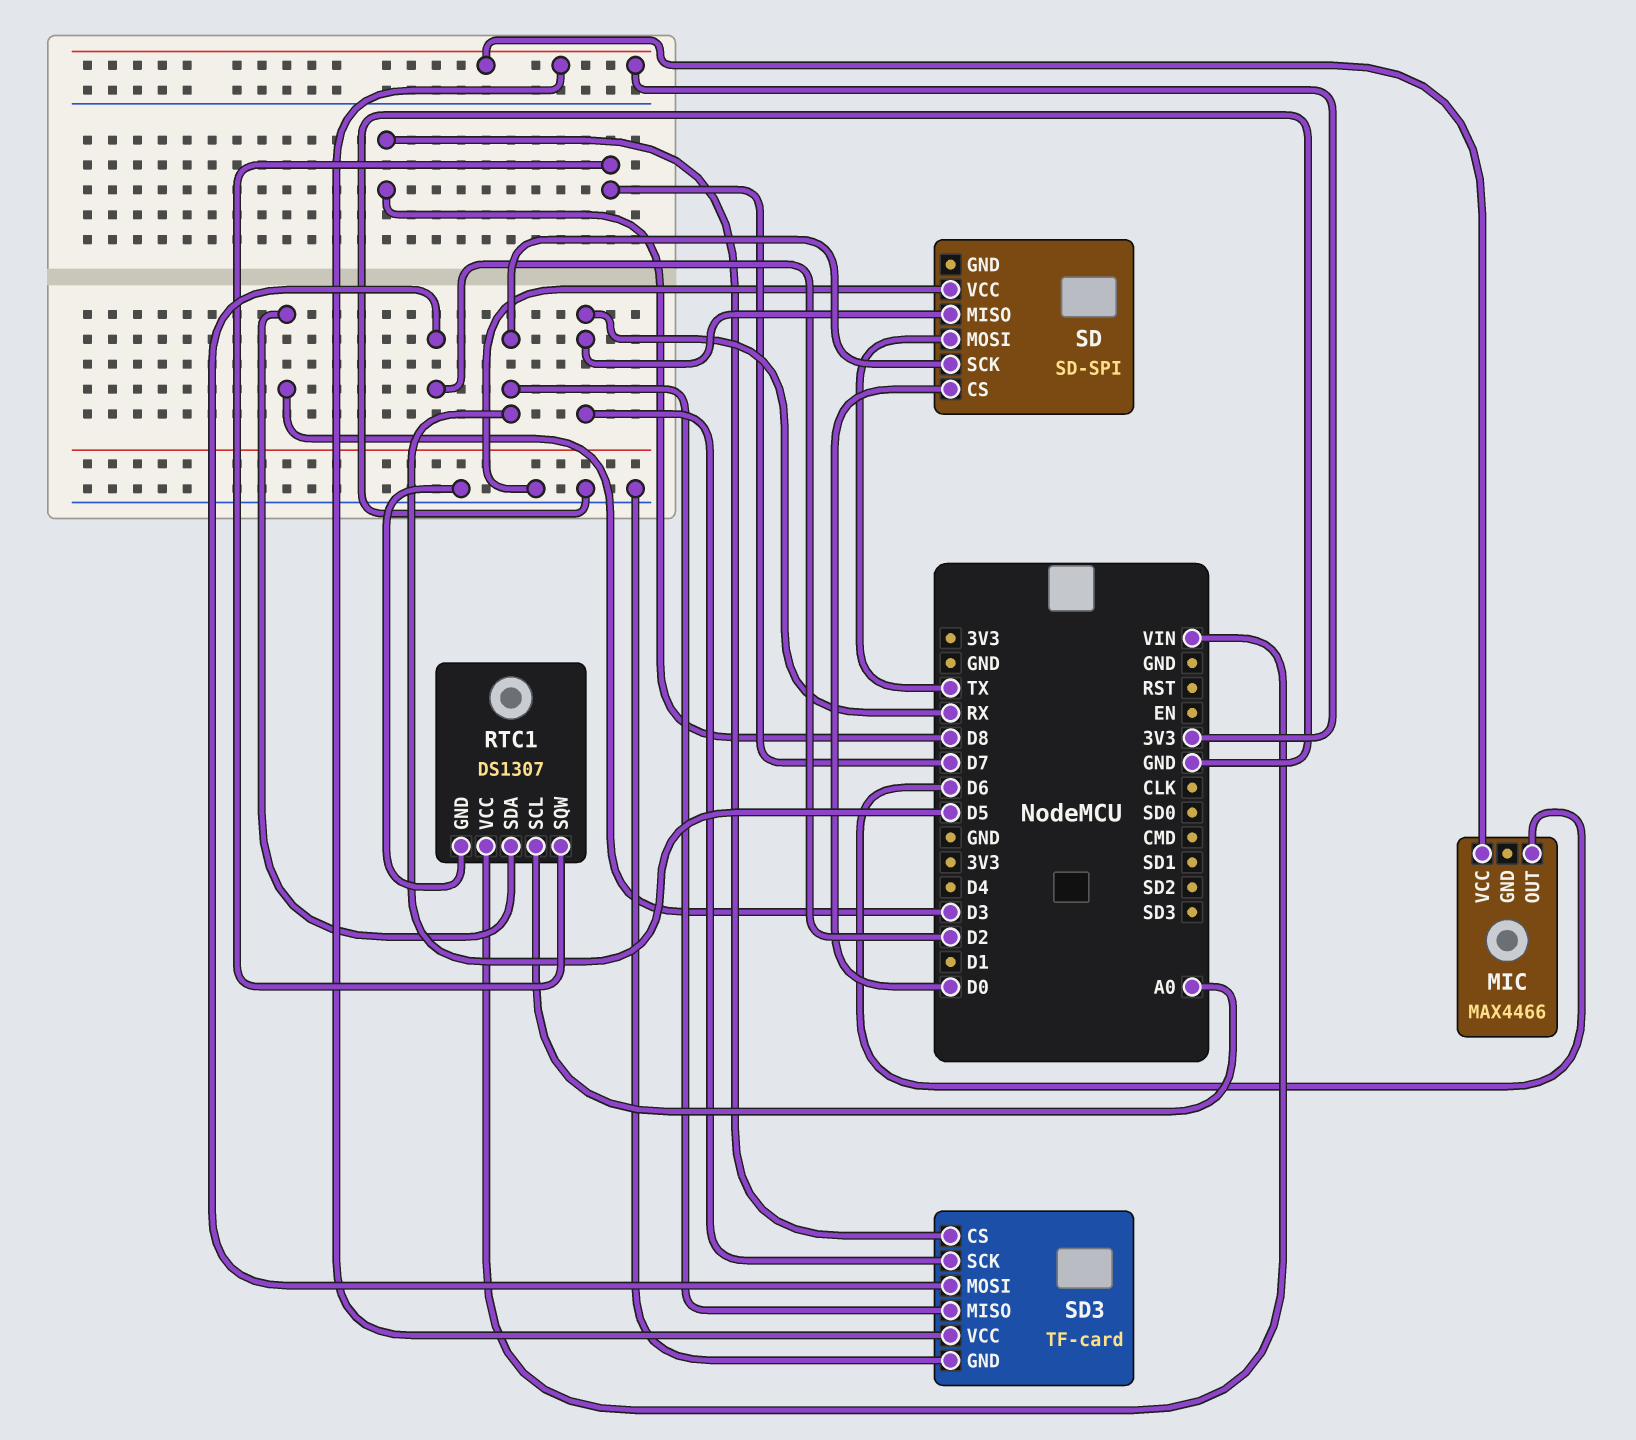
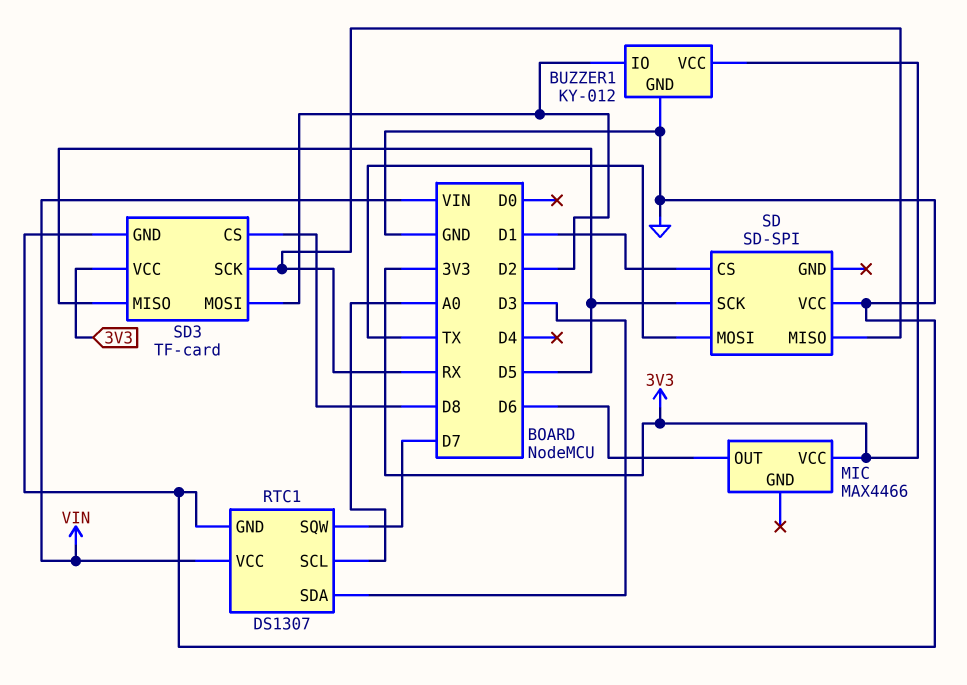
BUZZER1: none -> KY-012
BUZZER1 pin GND: none -> GND
BUZZER1 pin IO: none -> D2
BUZZER1 pin VCC: none -> 3V3
SD pin CS: D0 -> D1

